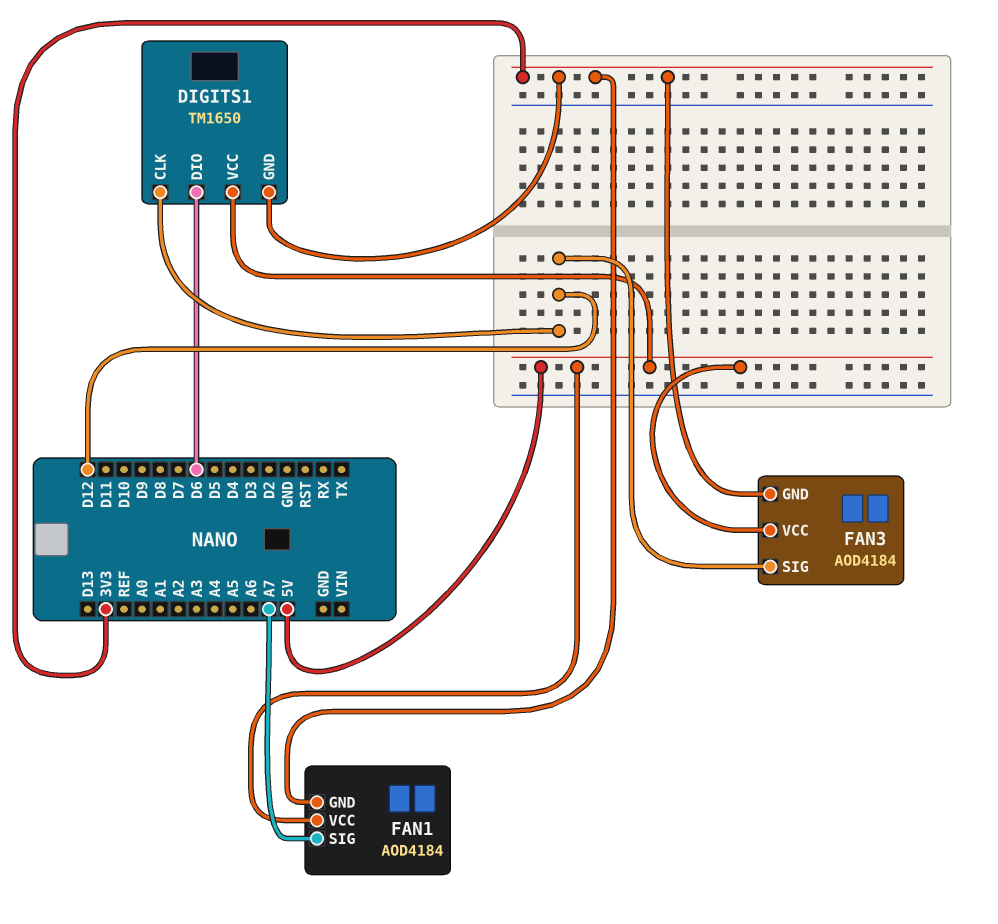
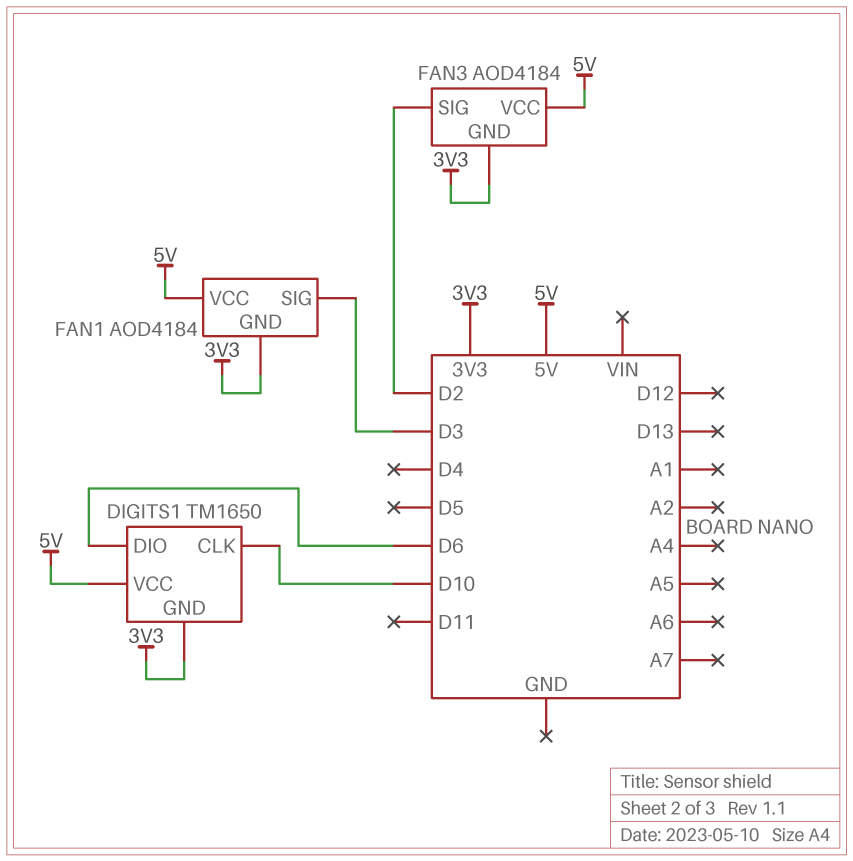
DIGITS1 pin CLK: D12 -> D10
FAN1 pin SIG: A7 -> D3
FAN3 pin SIG: D12 -> D2

